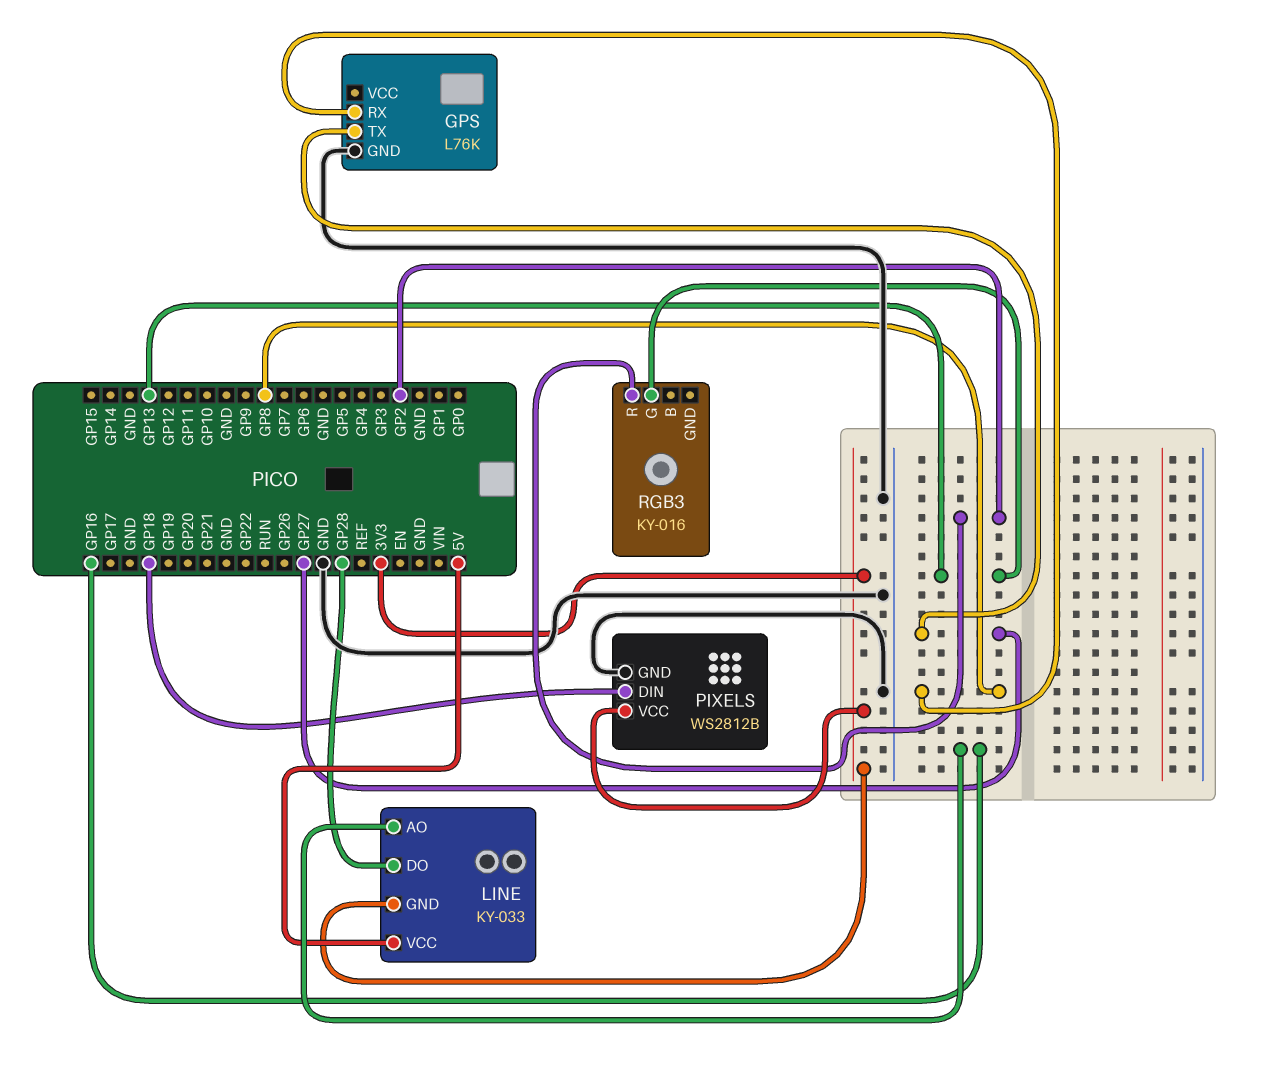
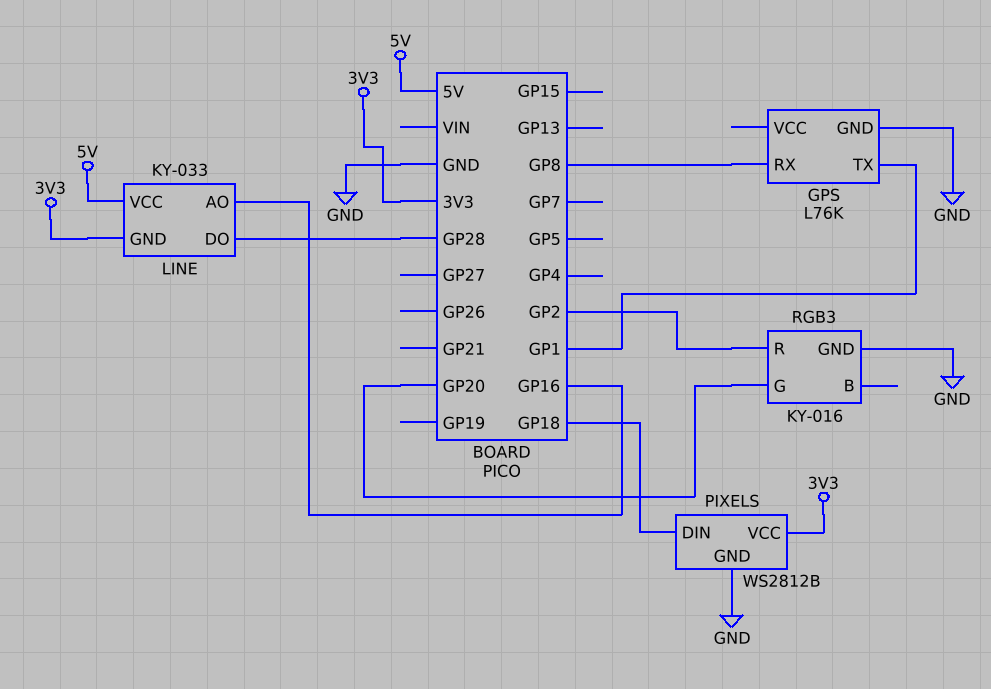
GPS pin TX: GP27 -> GP1
RGB3 pin G: GP13 -> GP20
RGB3 pin GND: none -> GND

